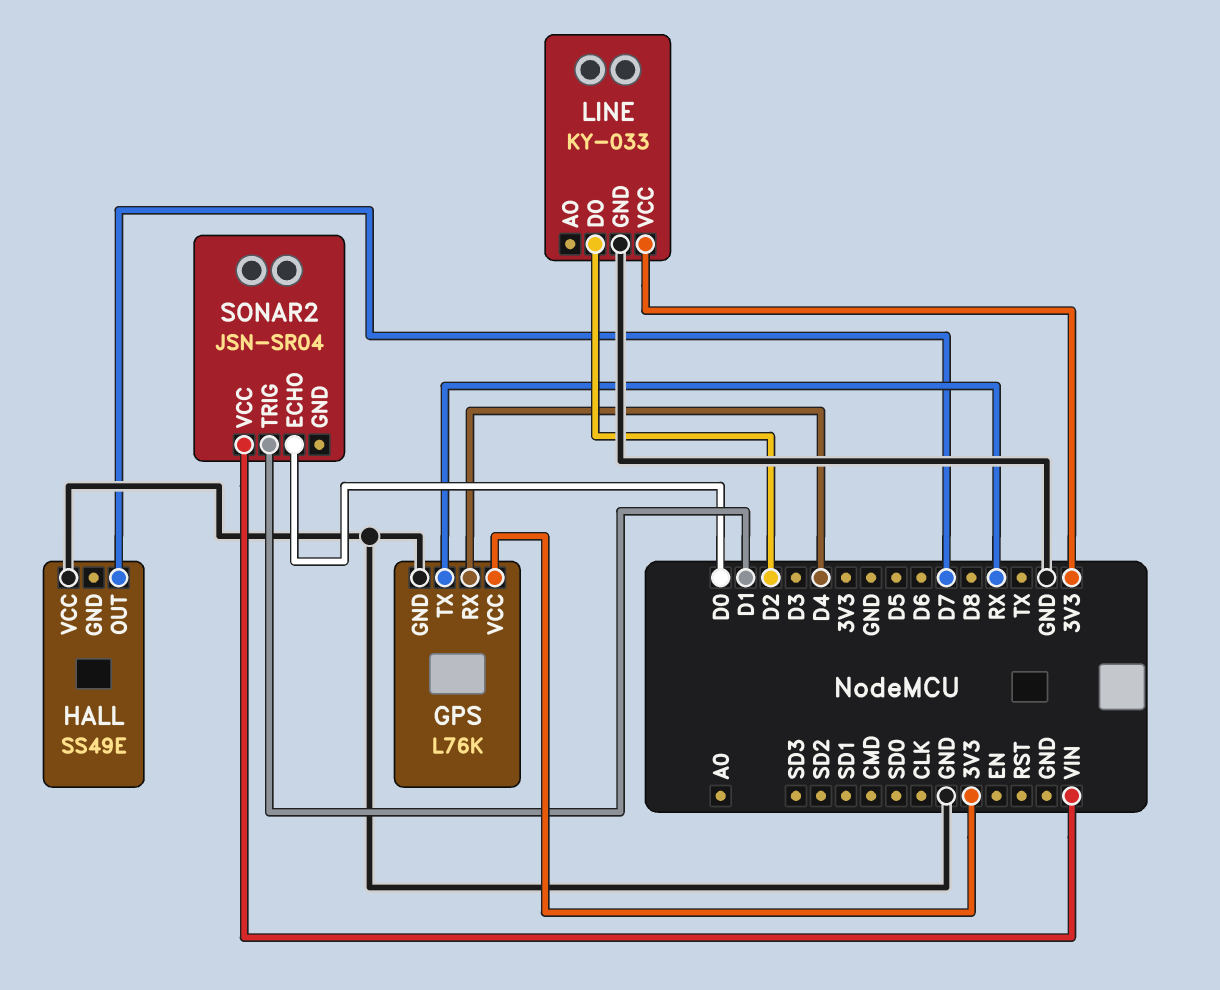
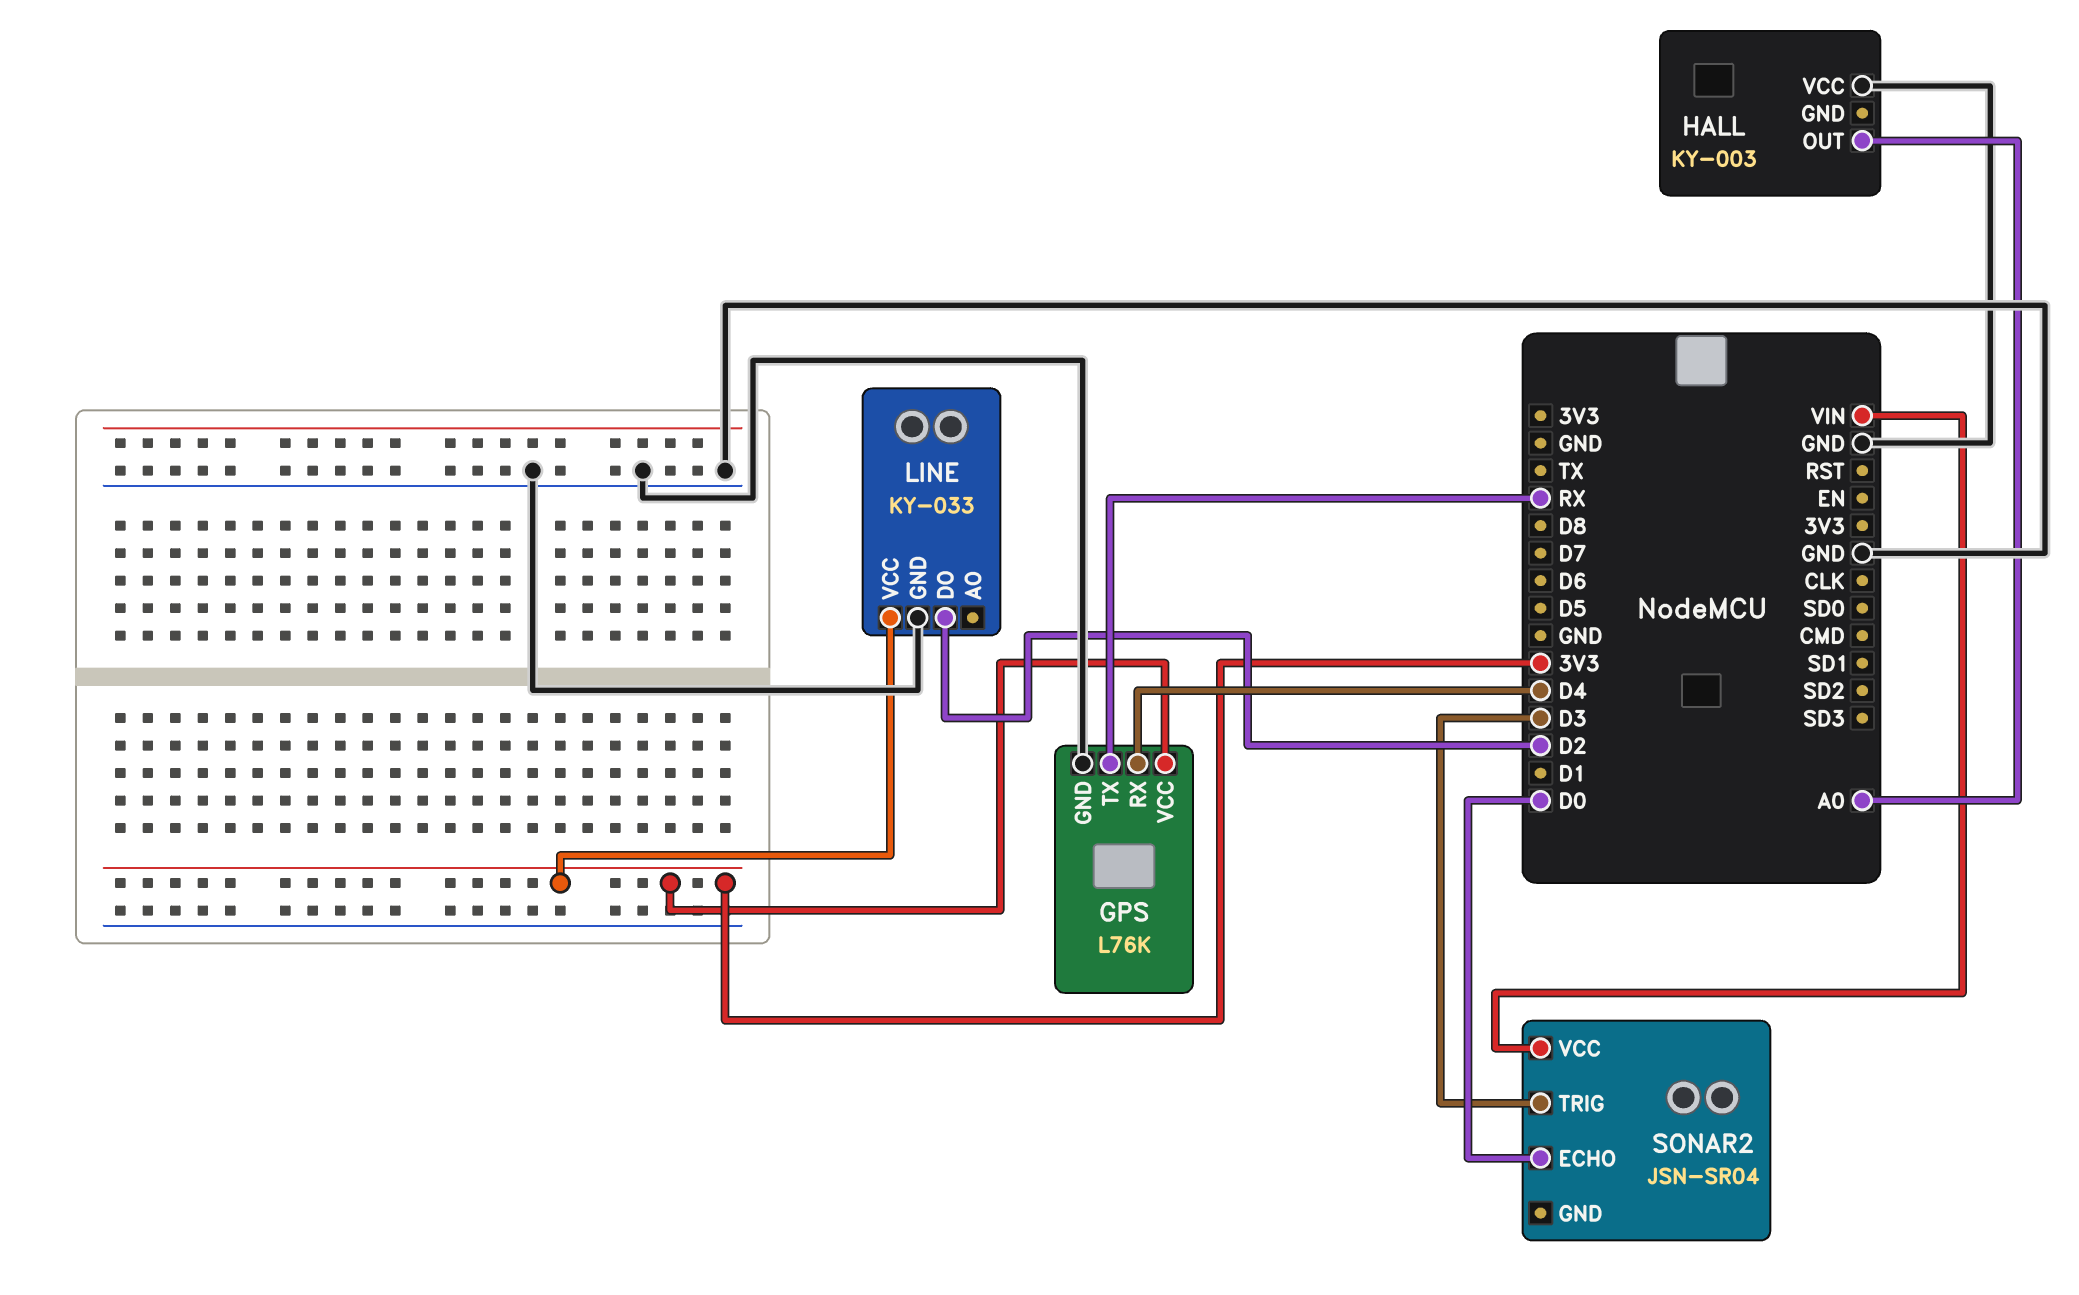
HALL: SS49E -> KY-003
HALL pin OUT: D7 -> A0
SONAR2 pin TRIG: D1 -> D3

